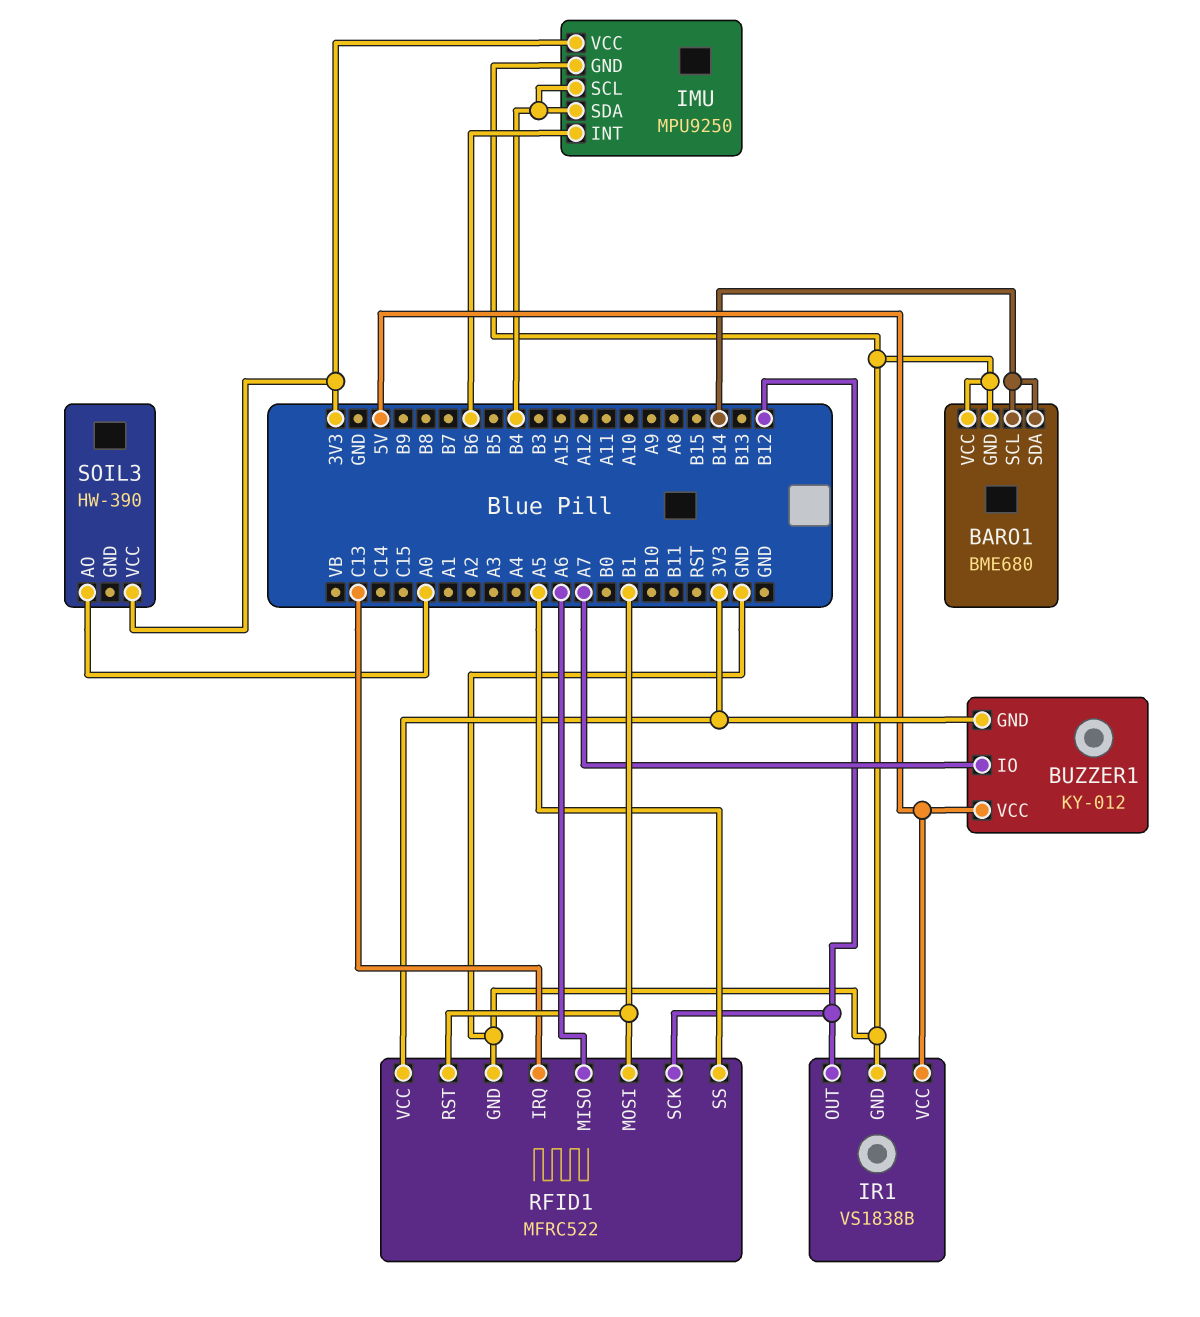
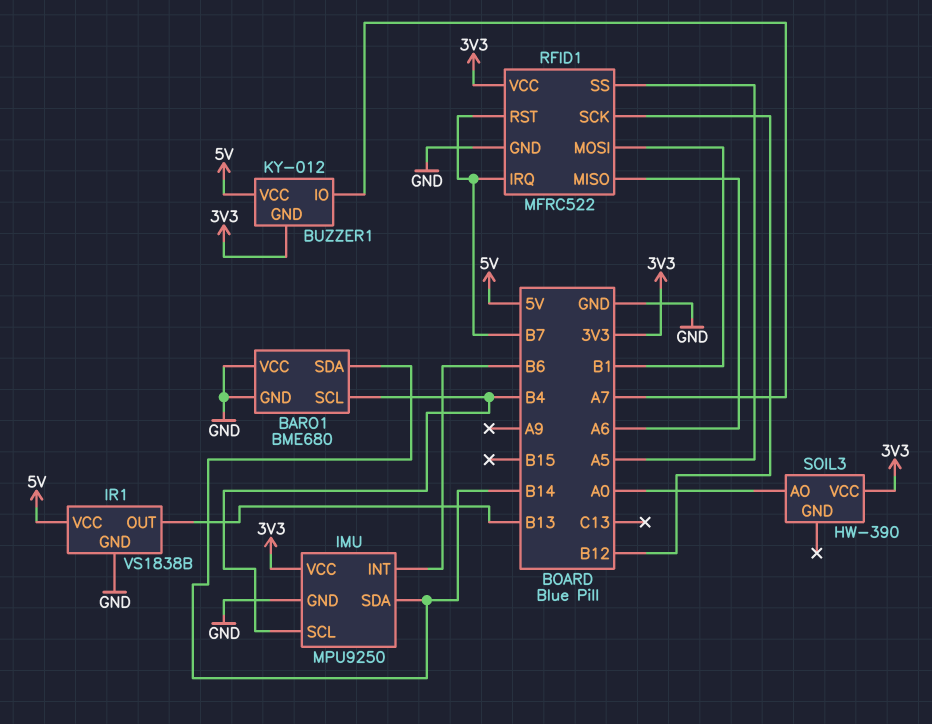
BARO1 pin SCL: B14 -> B4
IMU pin SDA: B4 -> B14
IR1 pin OUT: B12 -> B13
RFID1 pin IRQ: C13 -> B7
RFID1 pin RST: B1 -> B7

